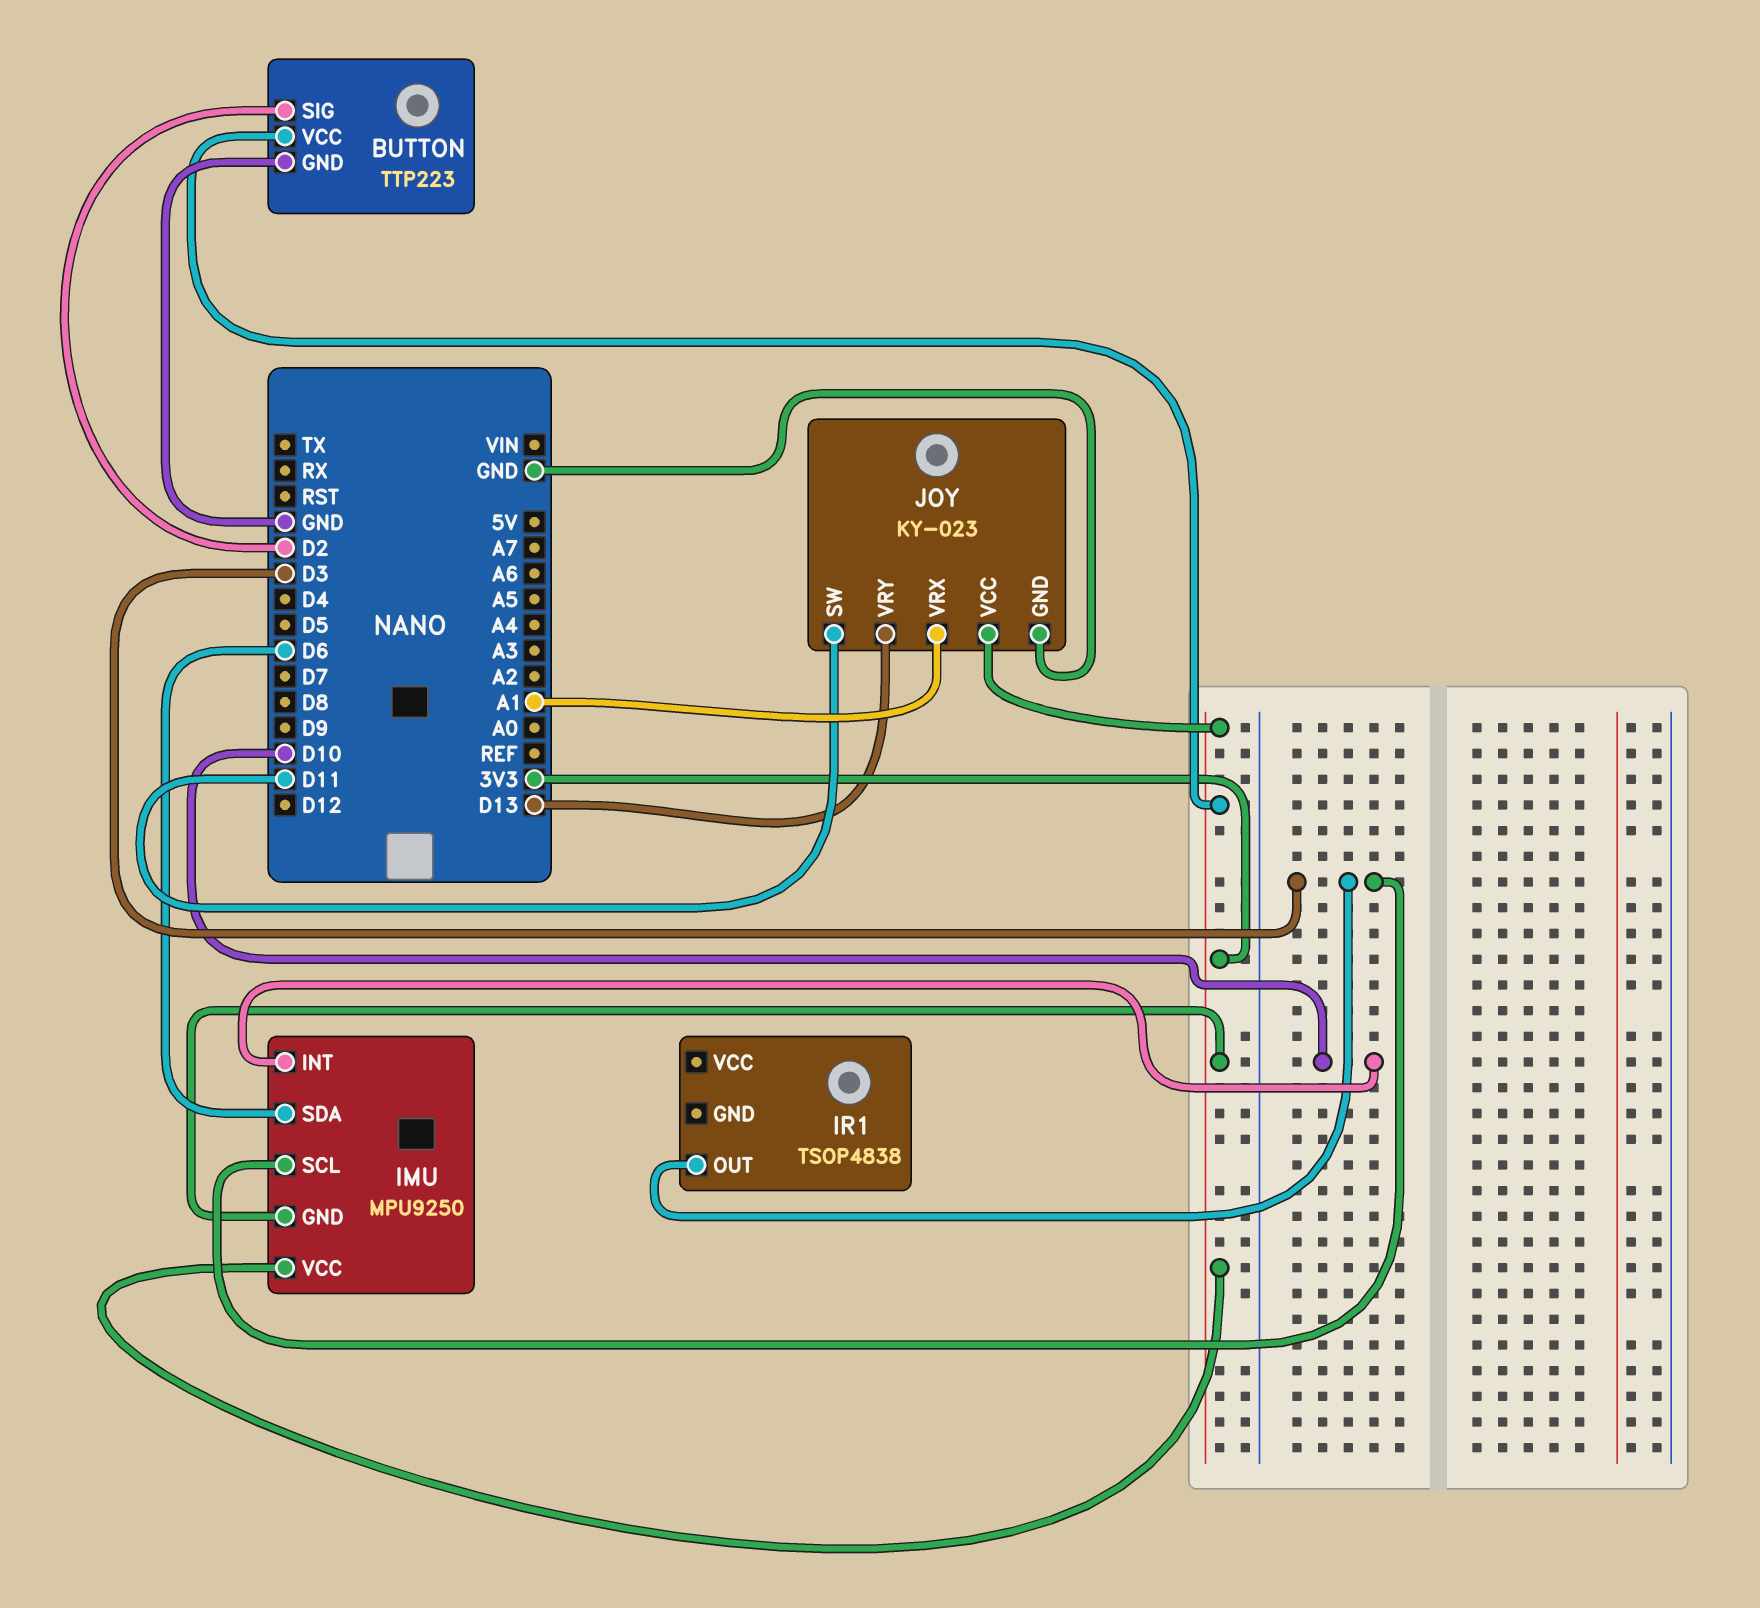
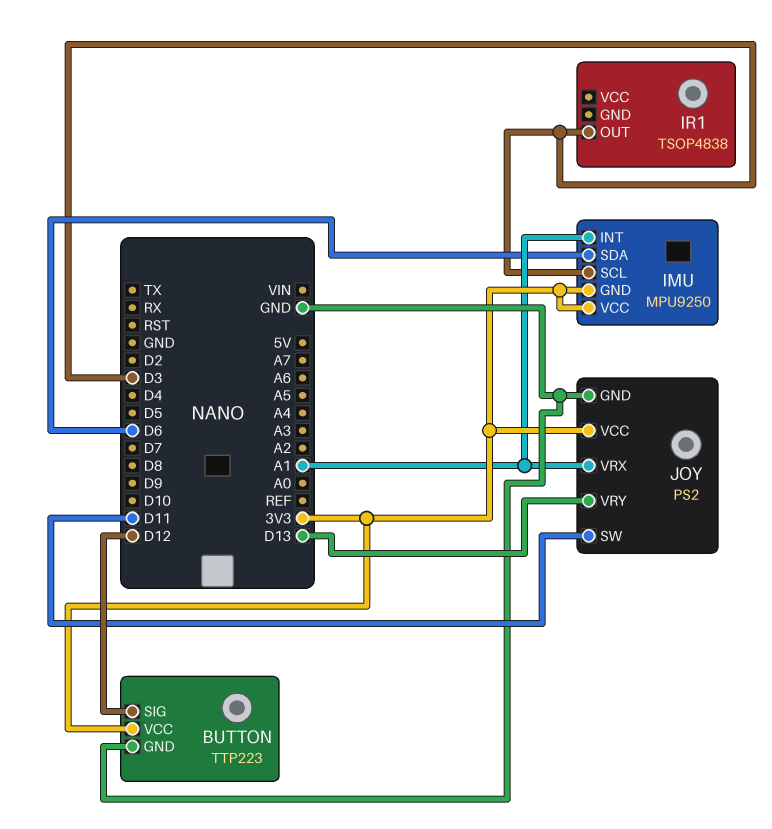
BUTTON pin SIG: D2 -> D12
IMU pin INT: D10 -> A1
JOY: KY-023 -> PS2

